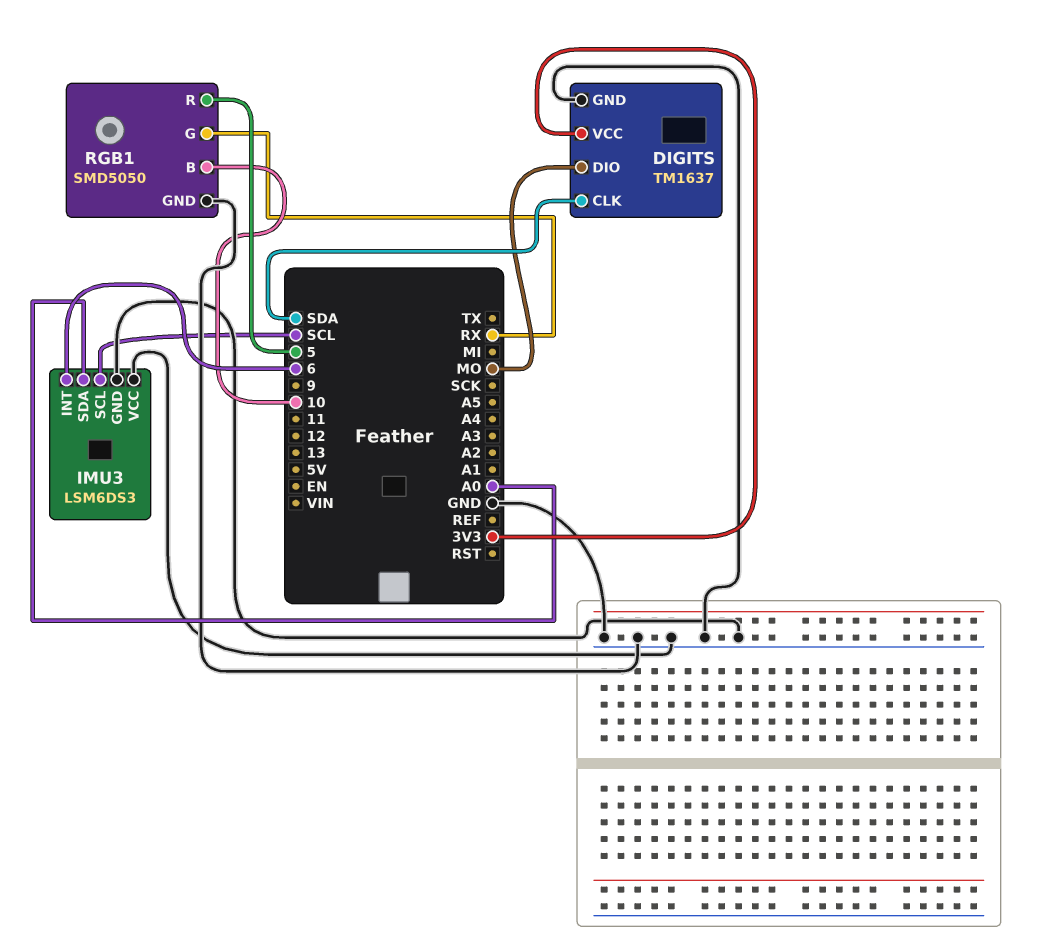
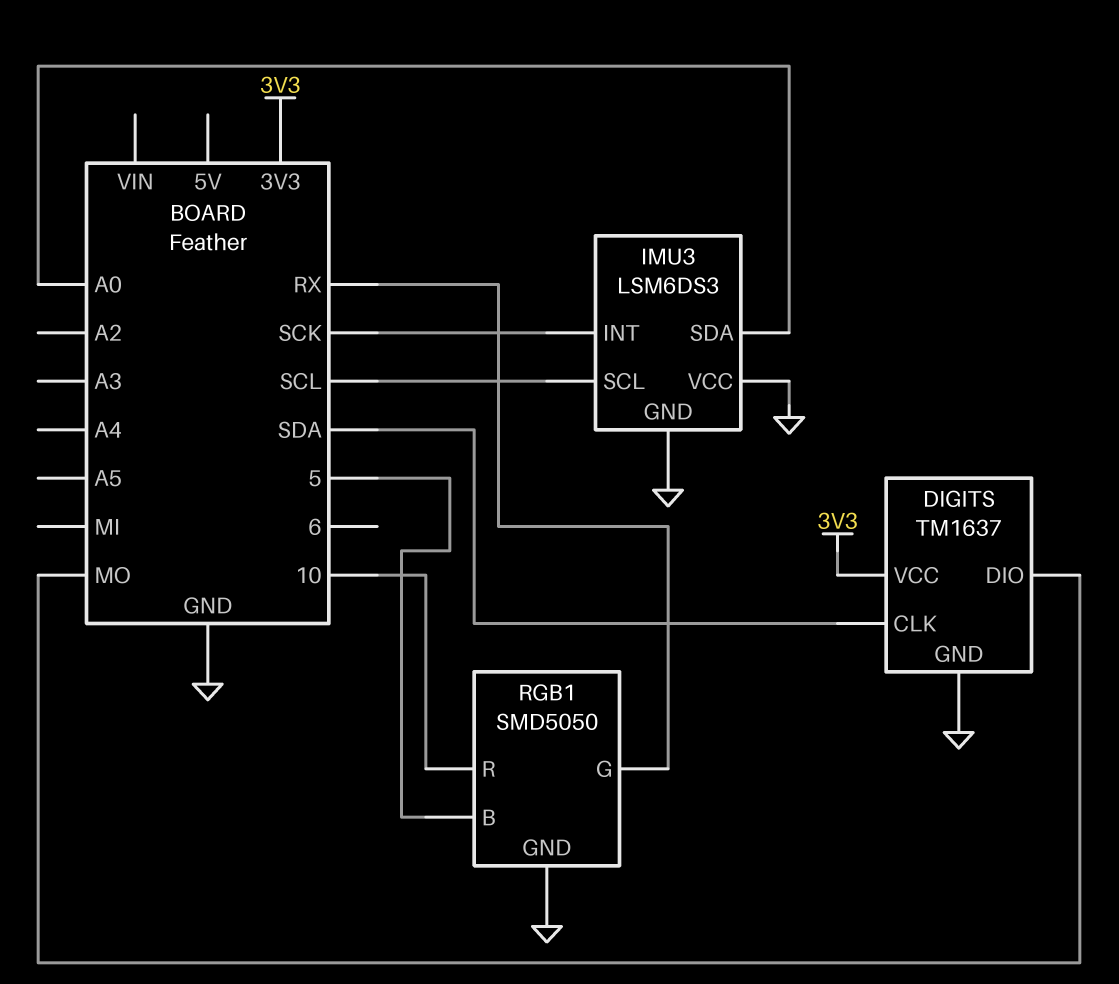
IMU3 pin INT: 6 -> SCK
RGB1 pin B: 10 -> 5
RGB1 pin R: 5 -> 10

